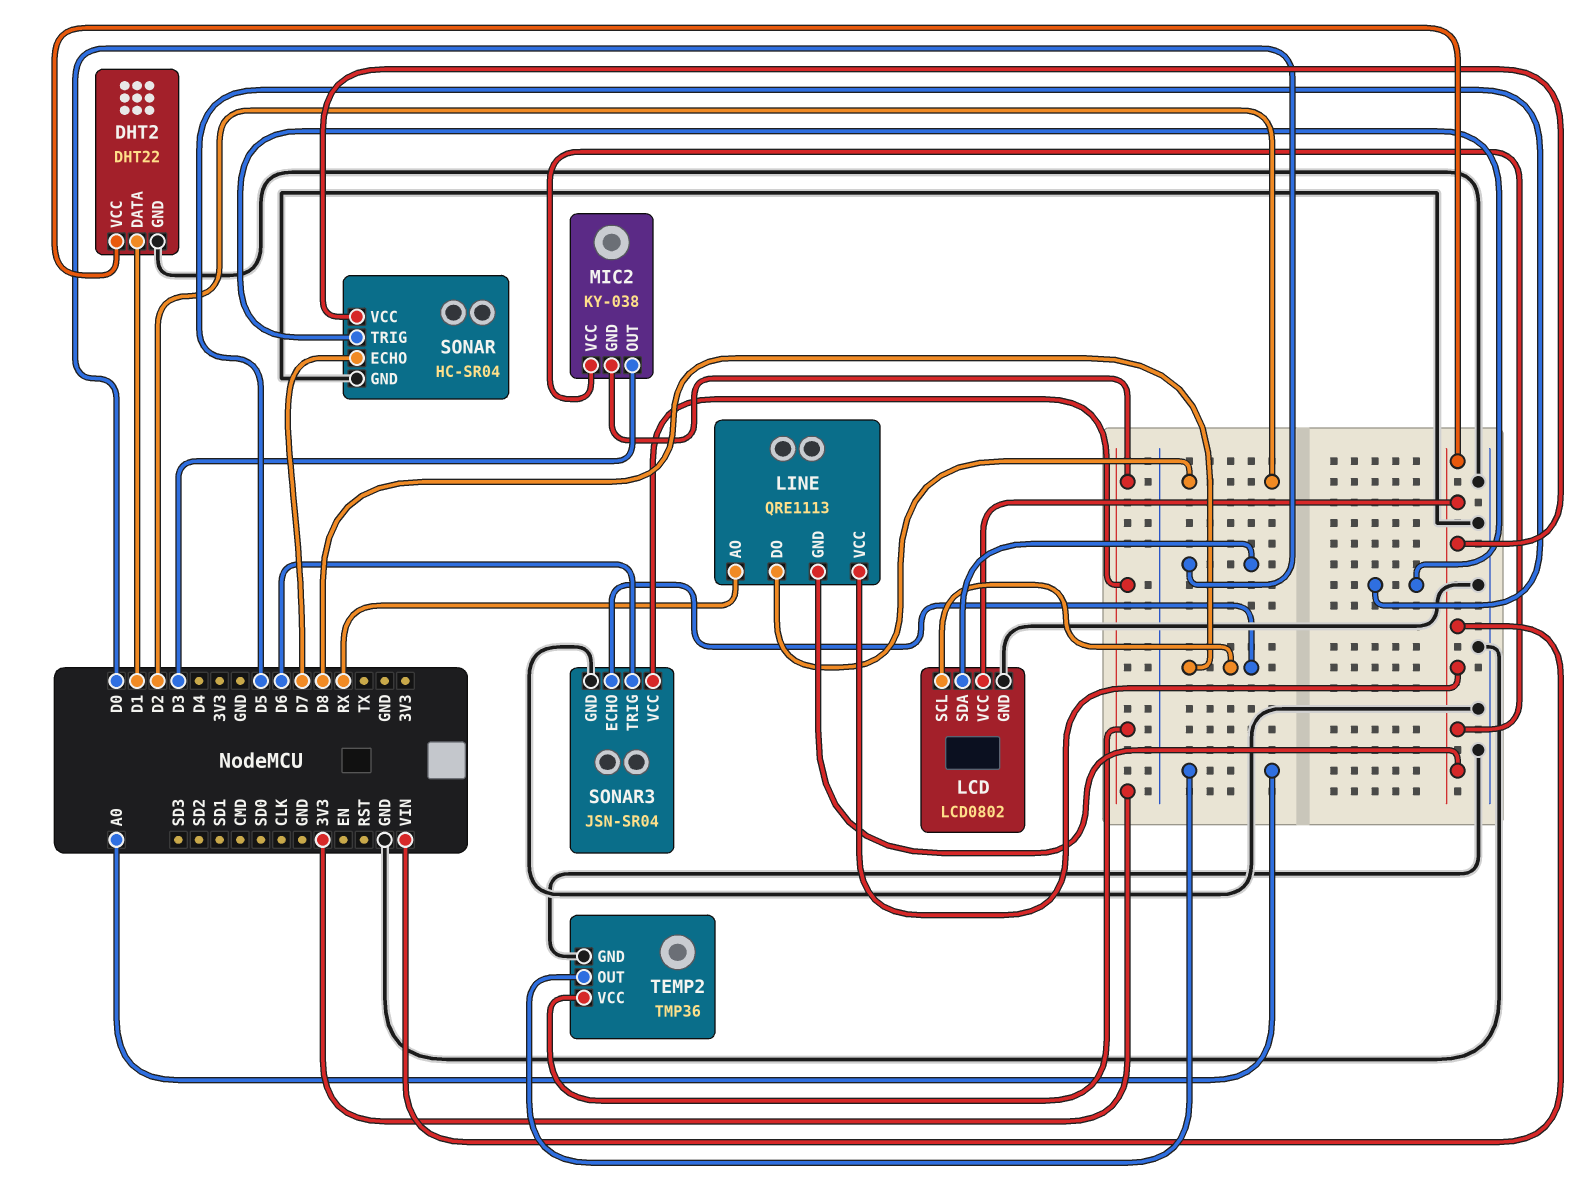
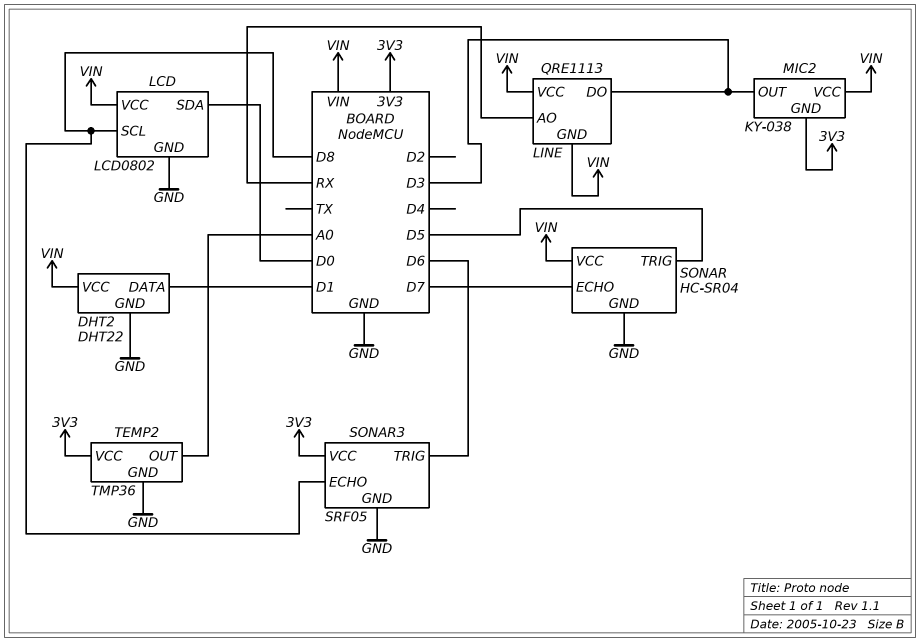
LINE pin DO: D2 -> D3
SONAR3: JSN-SR04 -> SRF05

